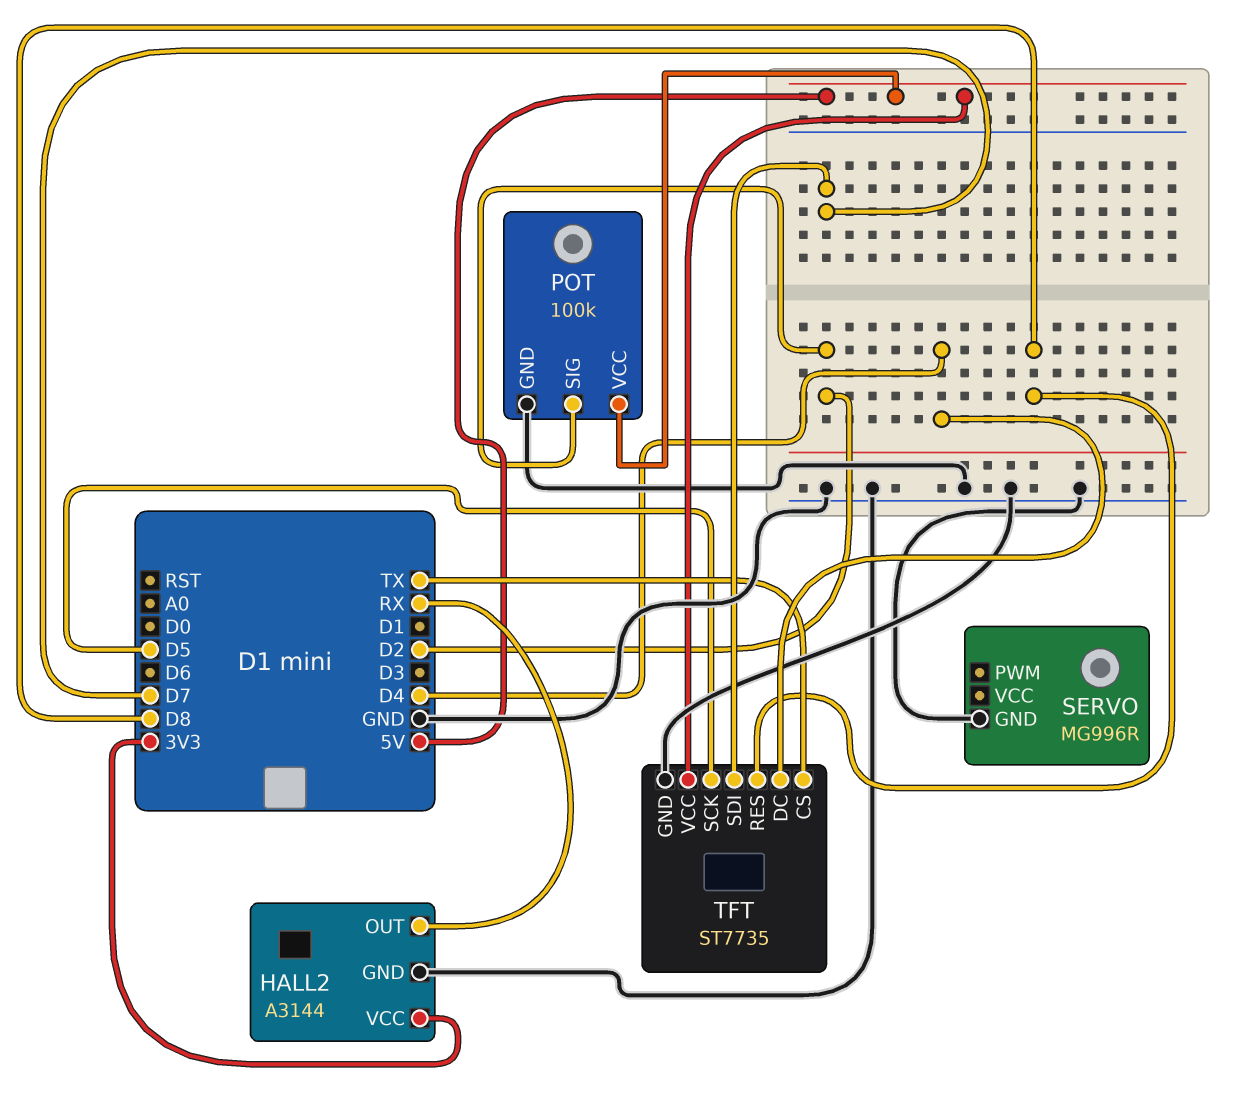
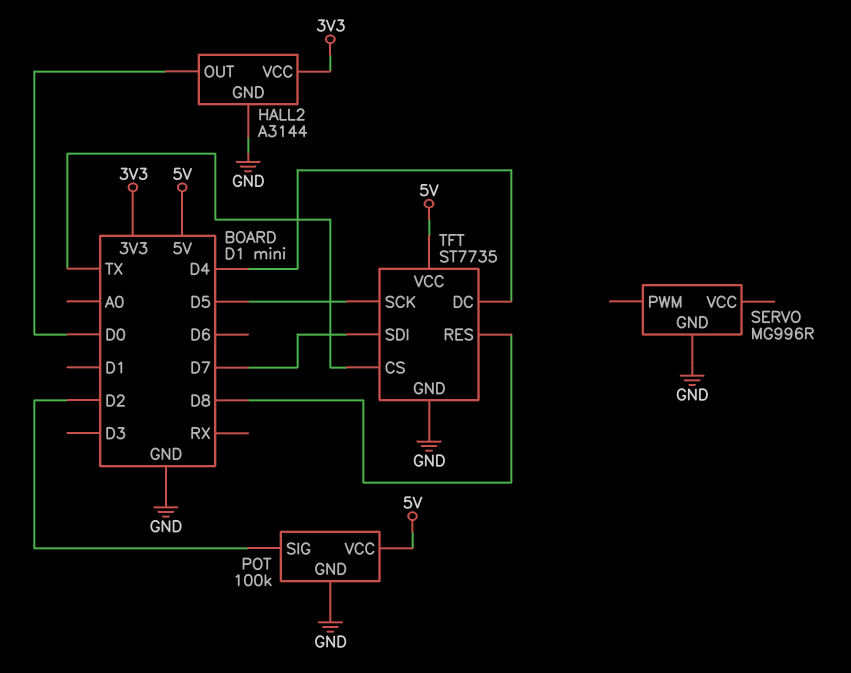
HALL2 pin OUT: RX -> D0

